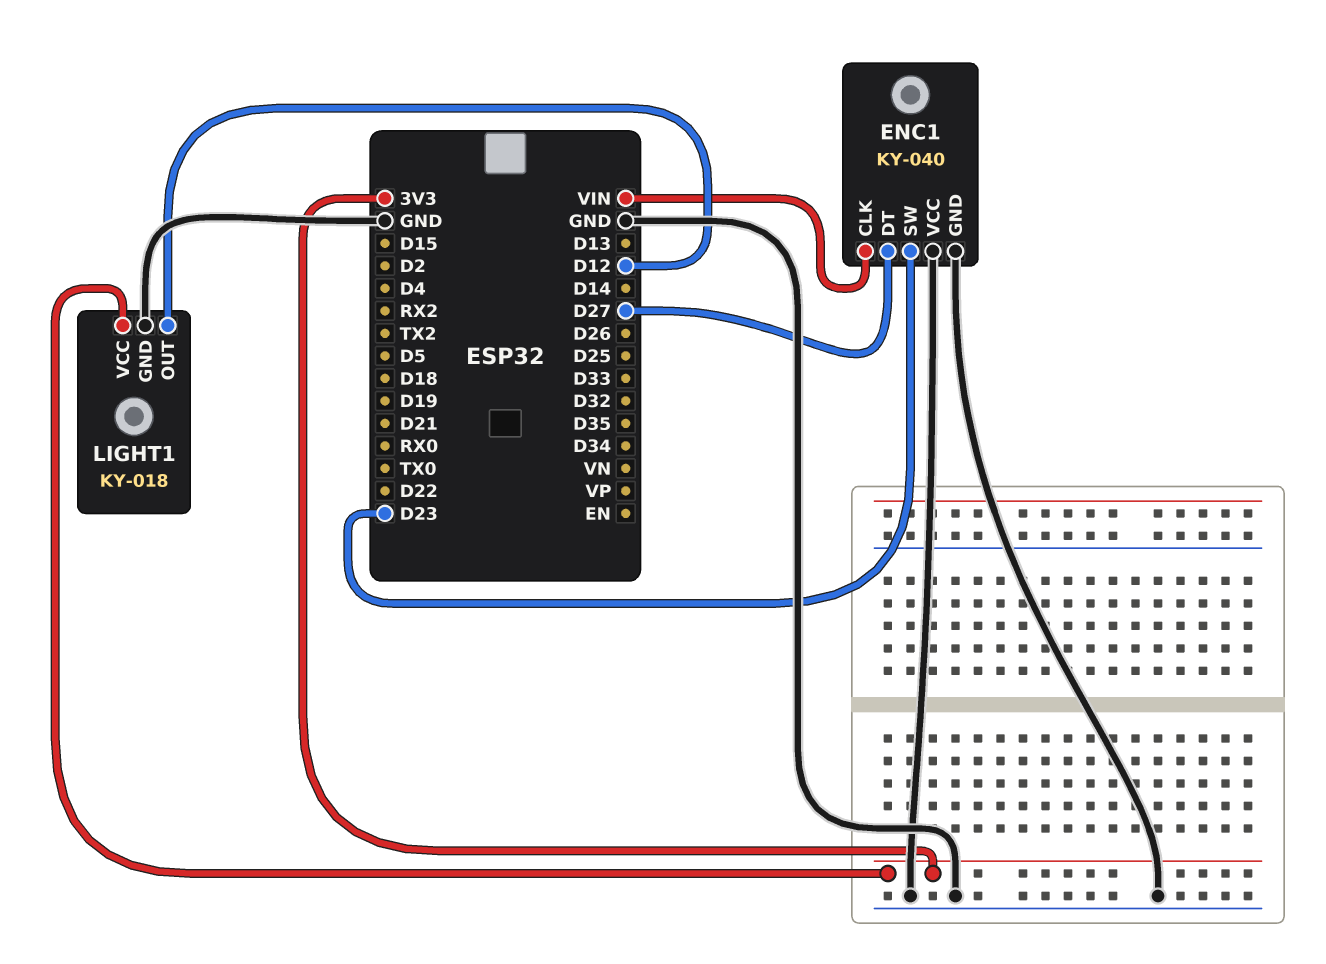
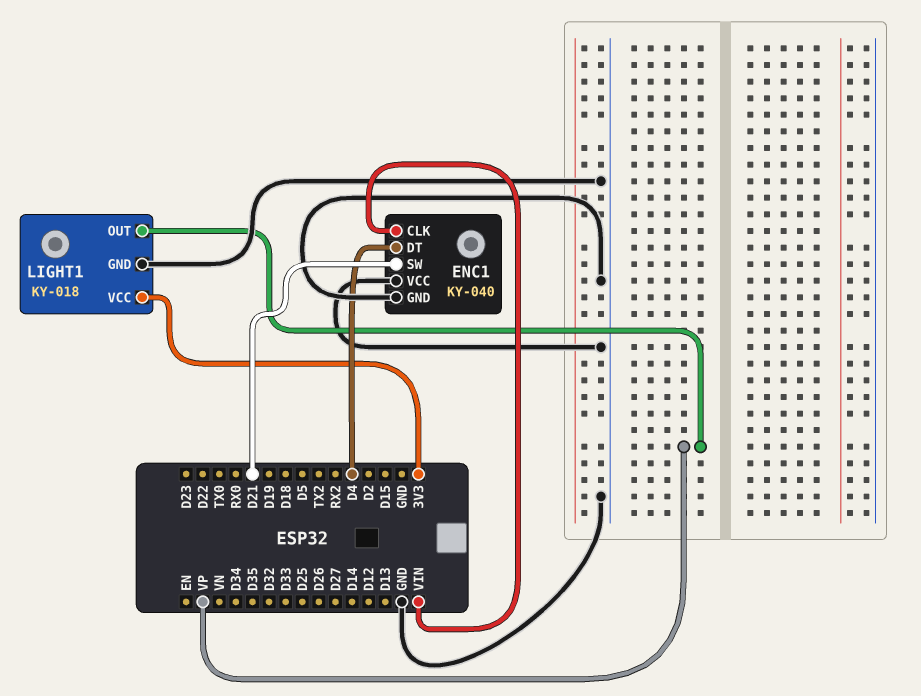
ENC1 pin DT: D27 -> D4
ENC1 pin SW: D23 -> D21
LIGHT1 pin OUT: D12 -> VP

